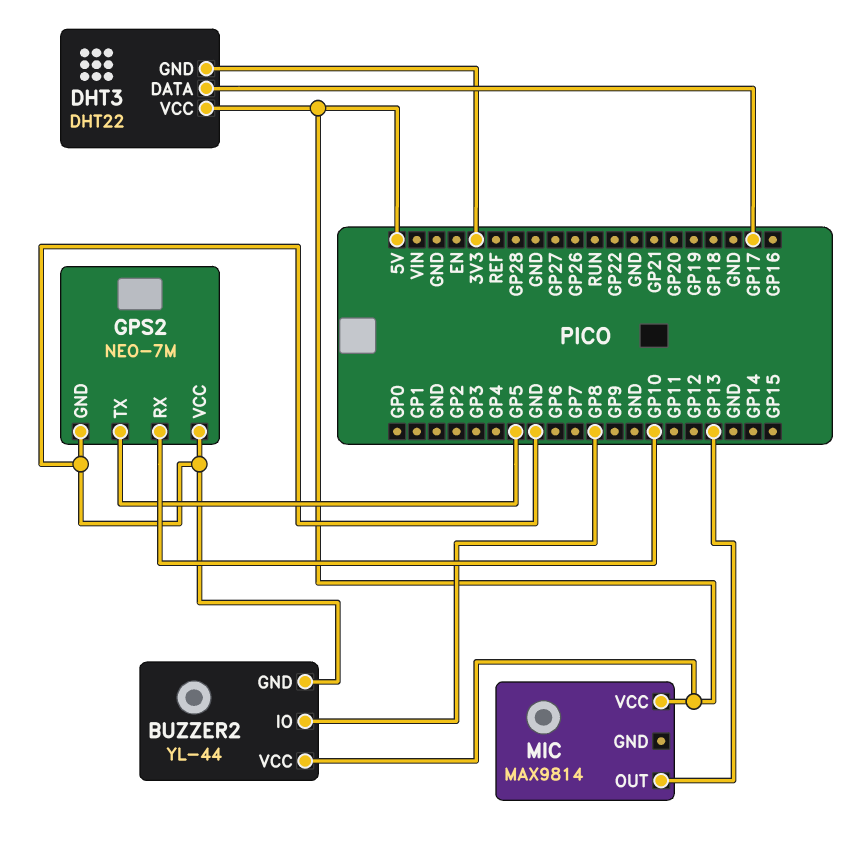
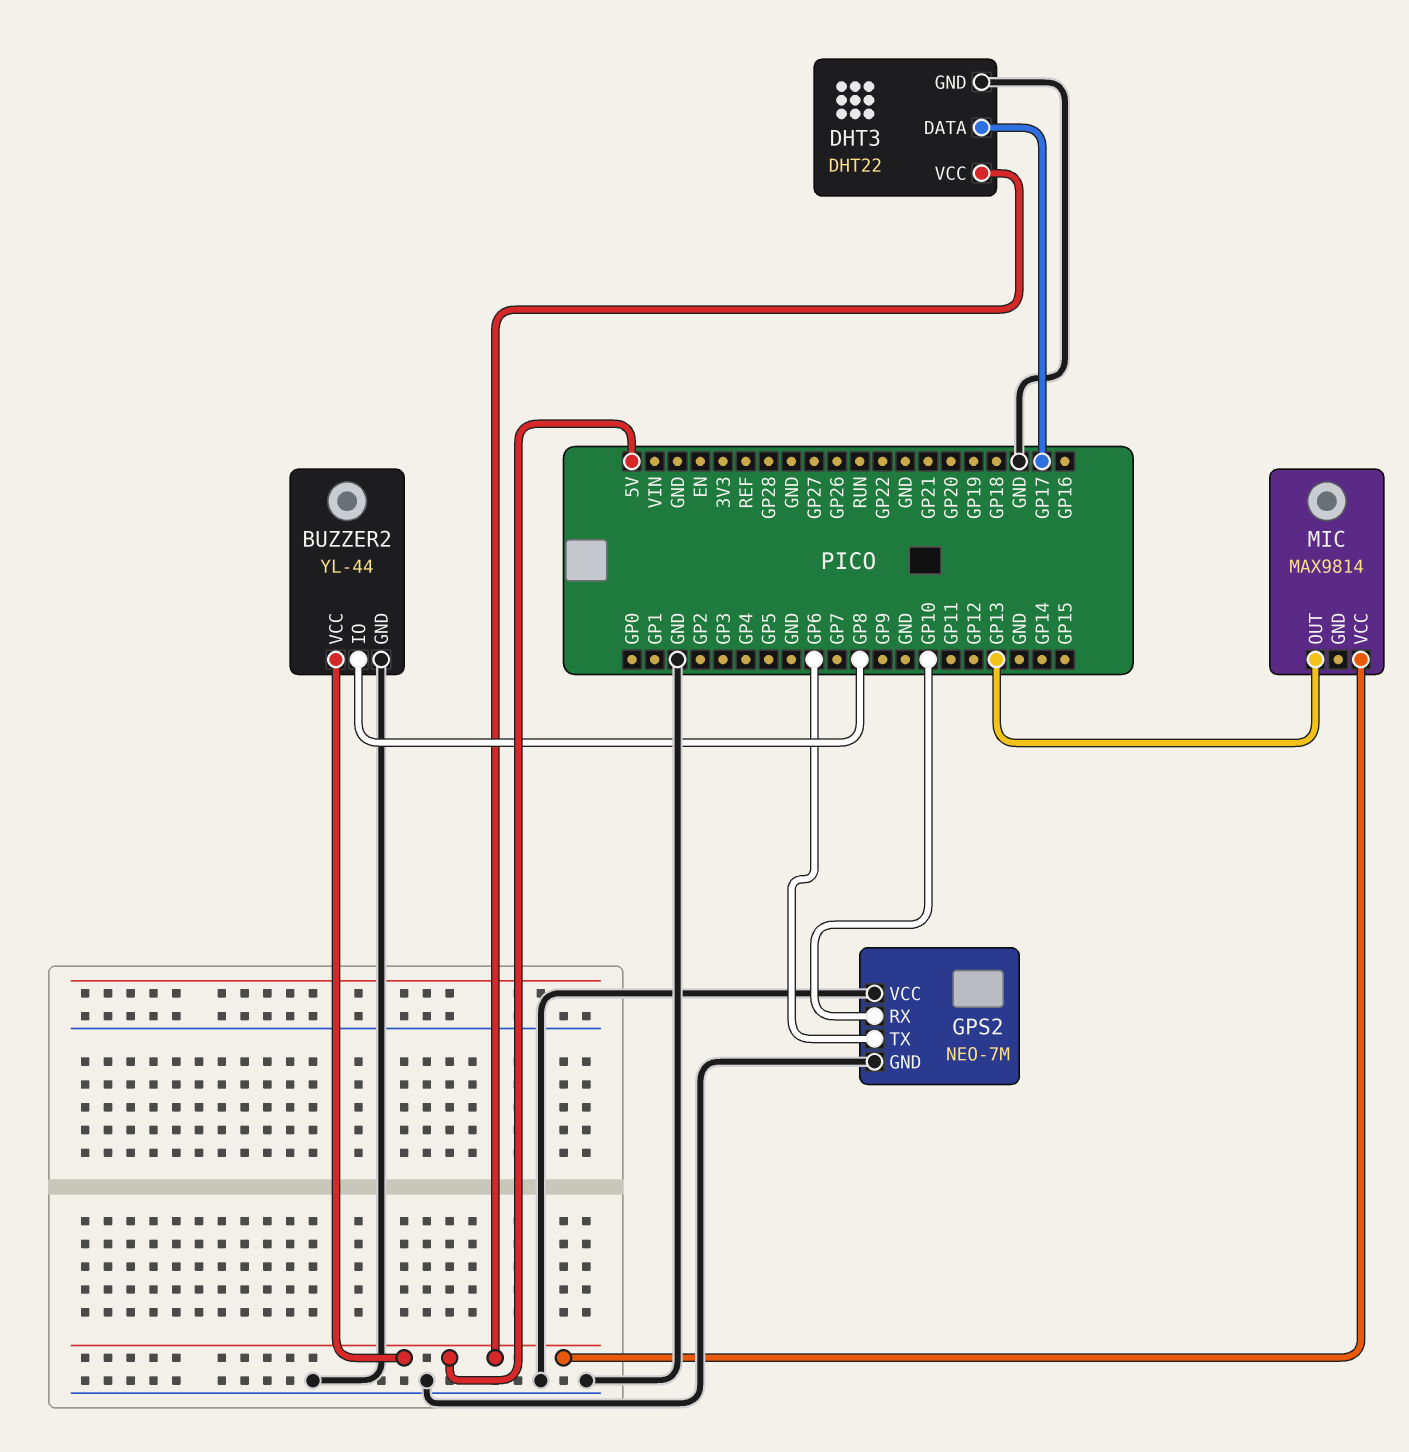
DHT3 pin GND: 3V3 -> GND
GPS2 pin TX: GP5 -> GP6

